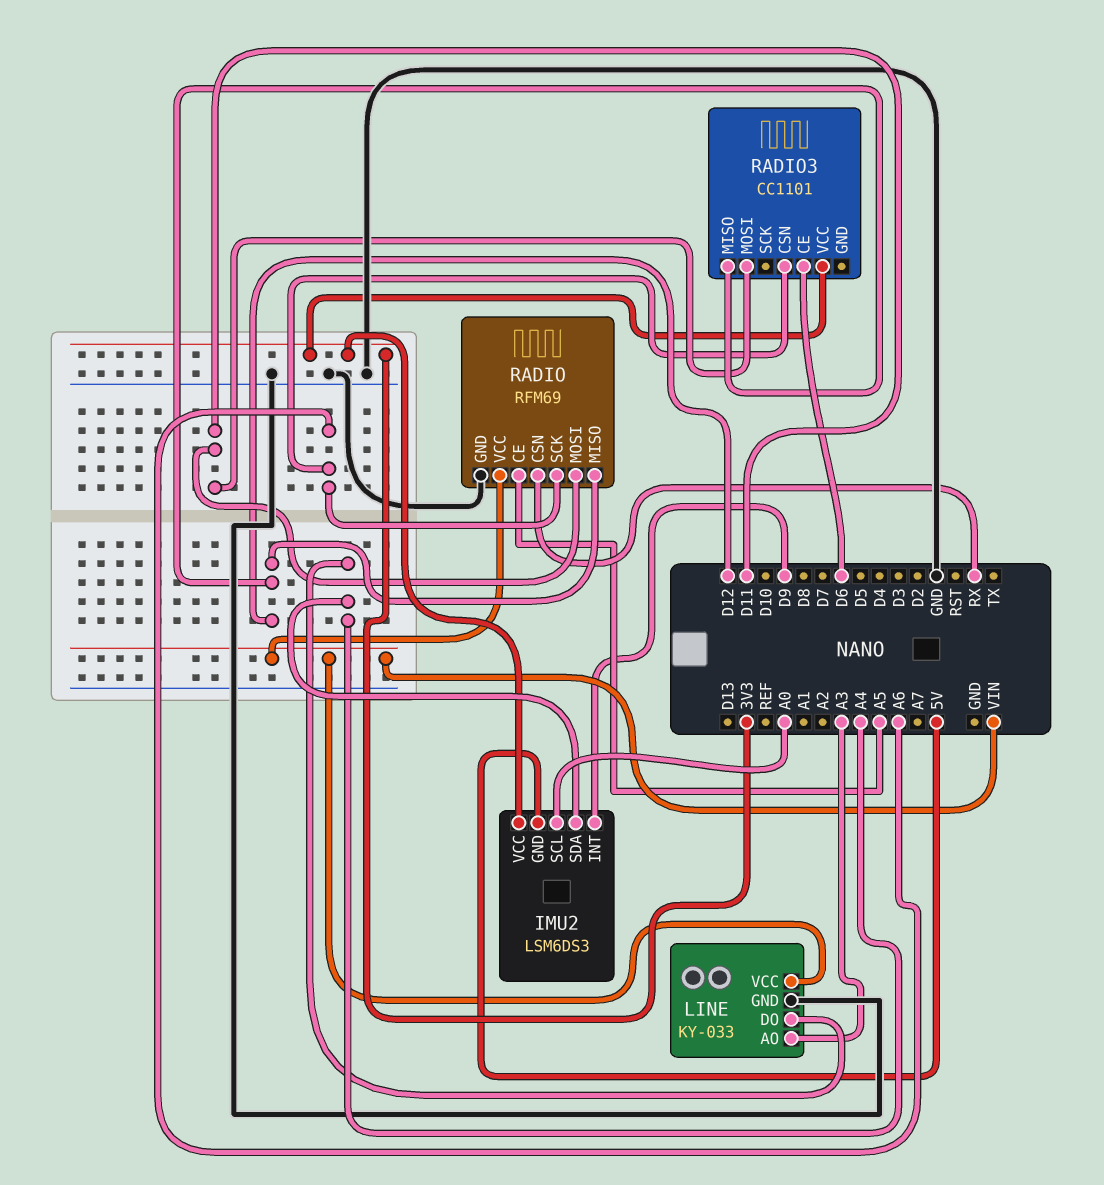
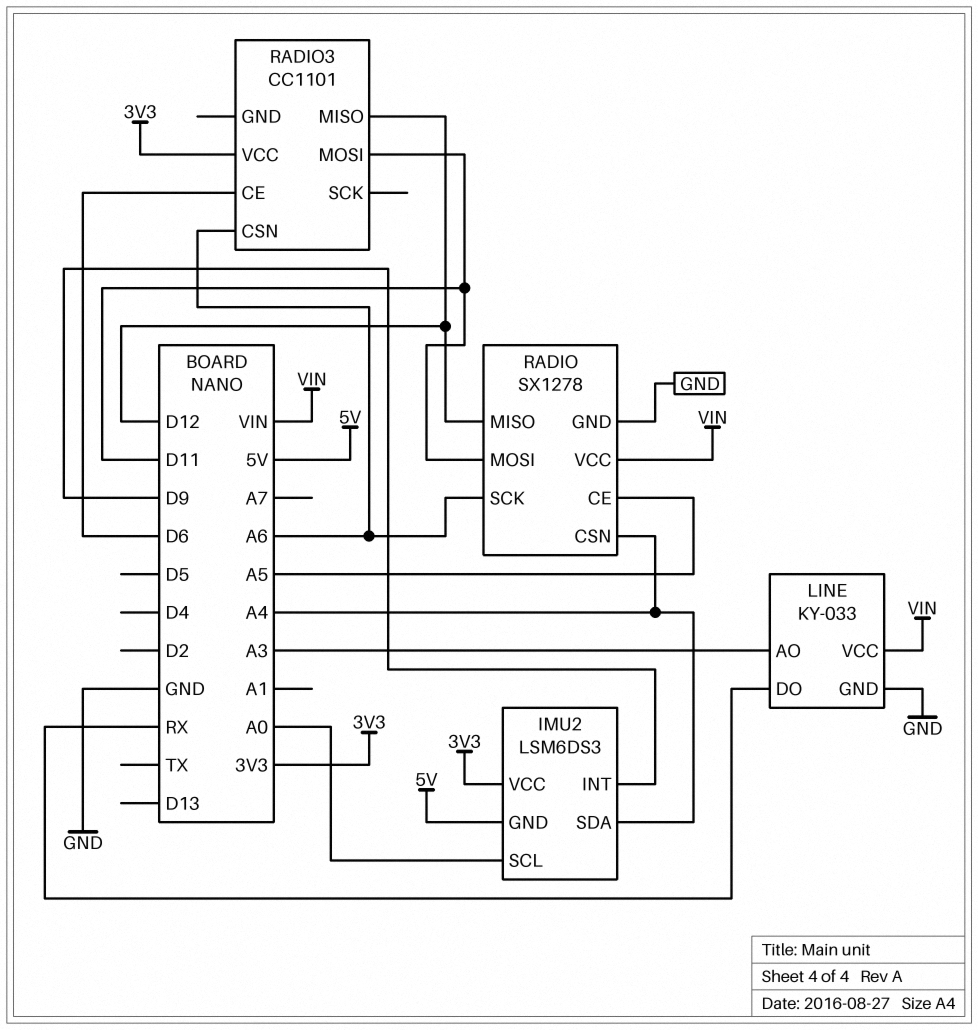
LINE pin DO: A4 -> RX
RADIO: RFM69 -> SX1278
RADIO pin CSN: RX -> A4

